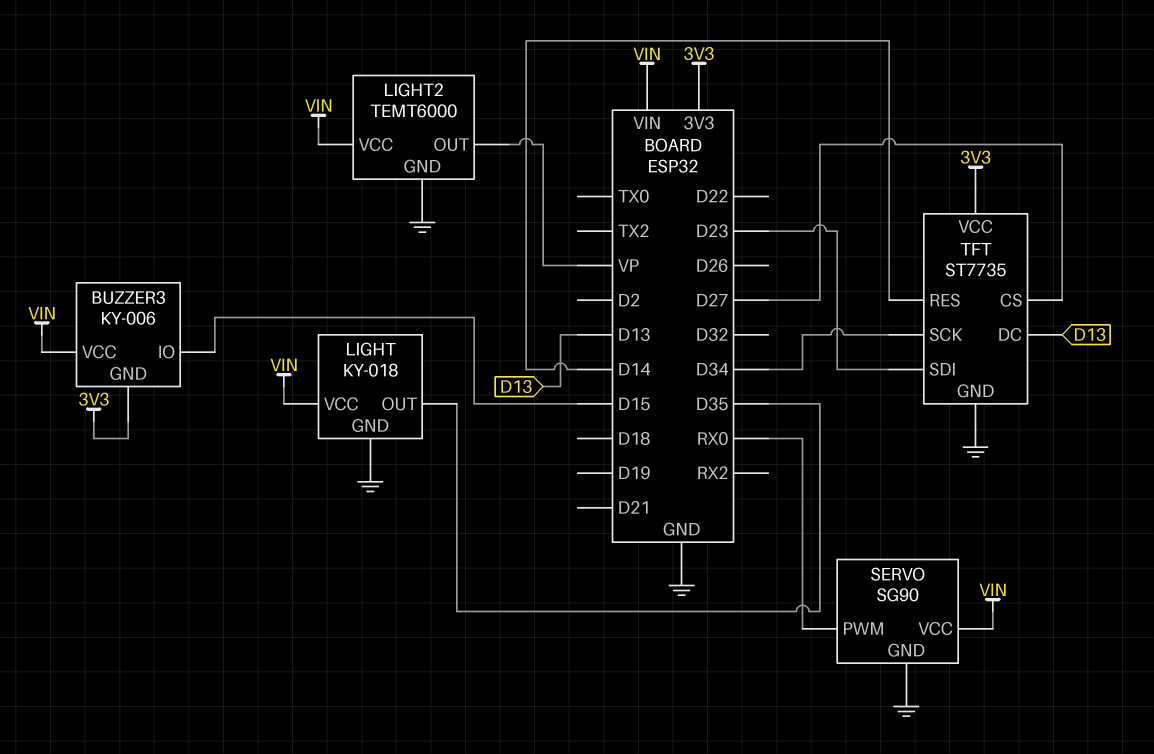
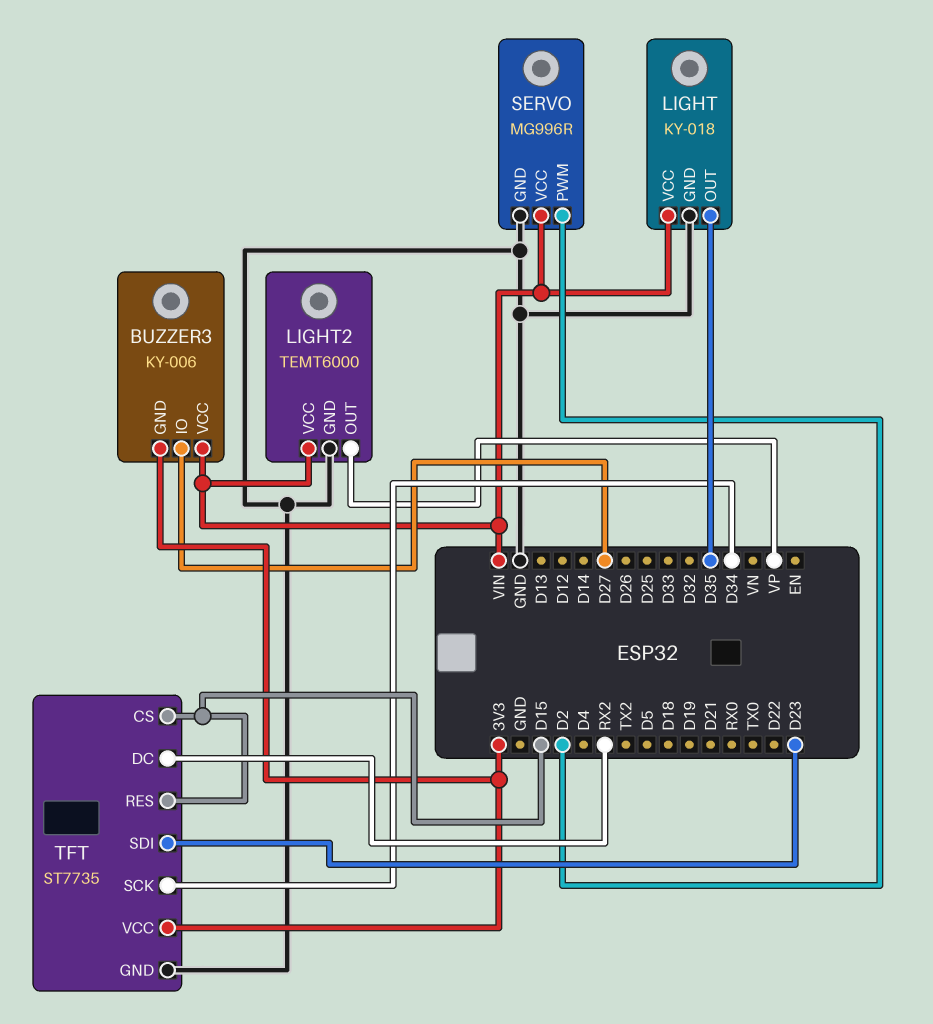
BUZZER3 pin IO: D15 -> D27
SERVO: SG90 -> MG996R
SERVO pin PWM: RX0 -> D2
TFT pin CS: D27 -> D15
TFT pin DC: D13 -> RX2
TFT pin RES: D14 -> D15

